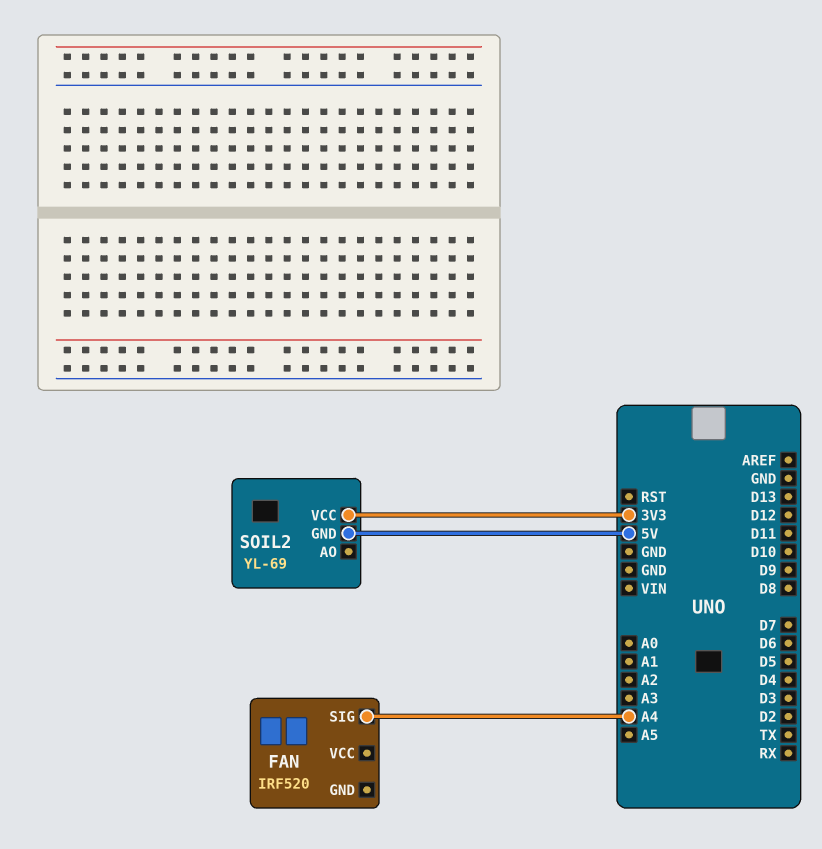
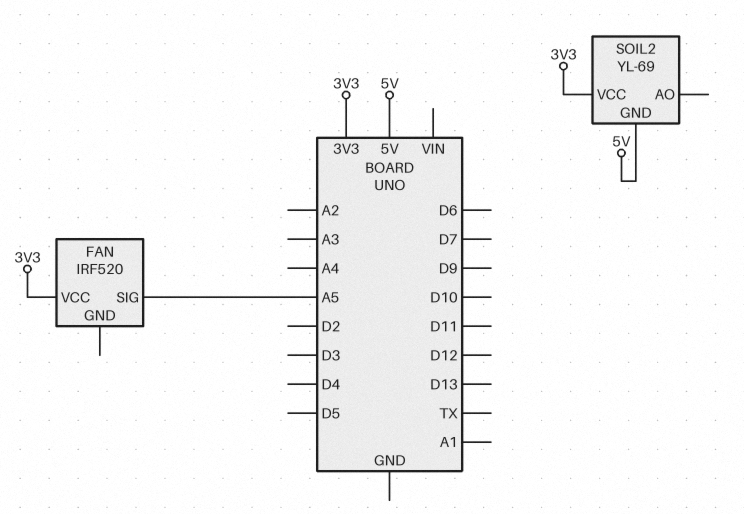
FAN pin SIG: A4 -> A5
FAN pin VCC: none -> 3V3

